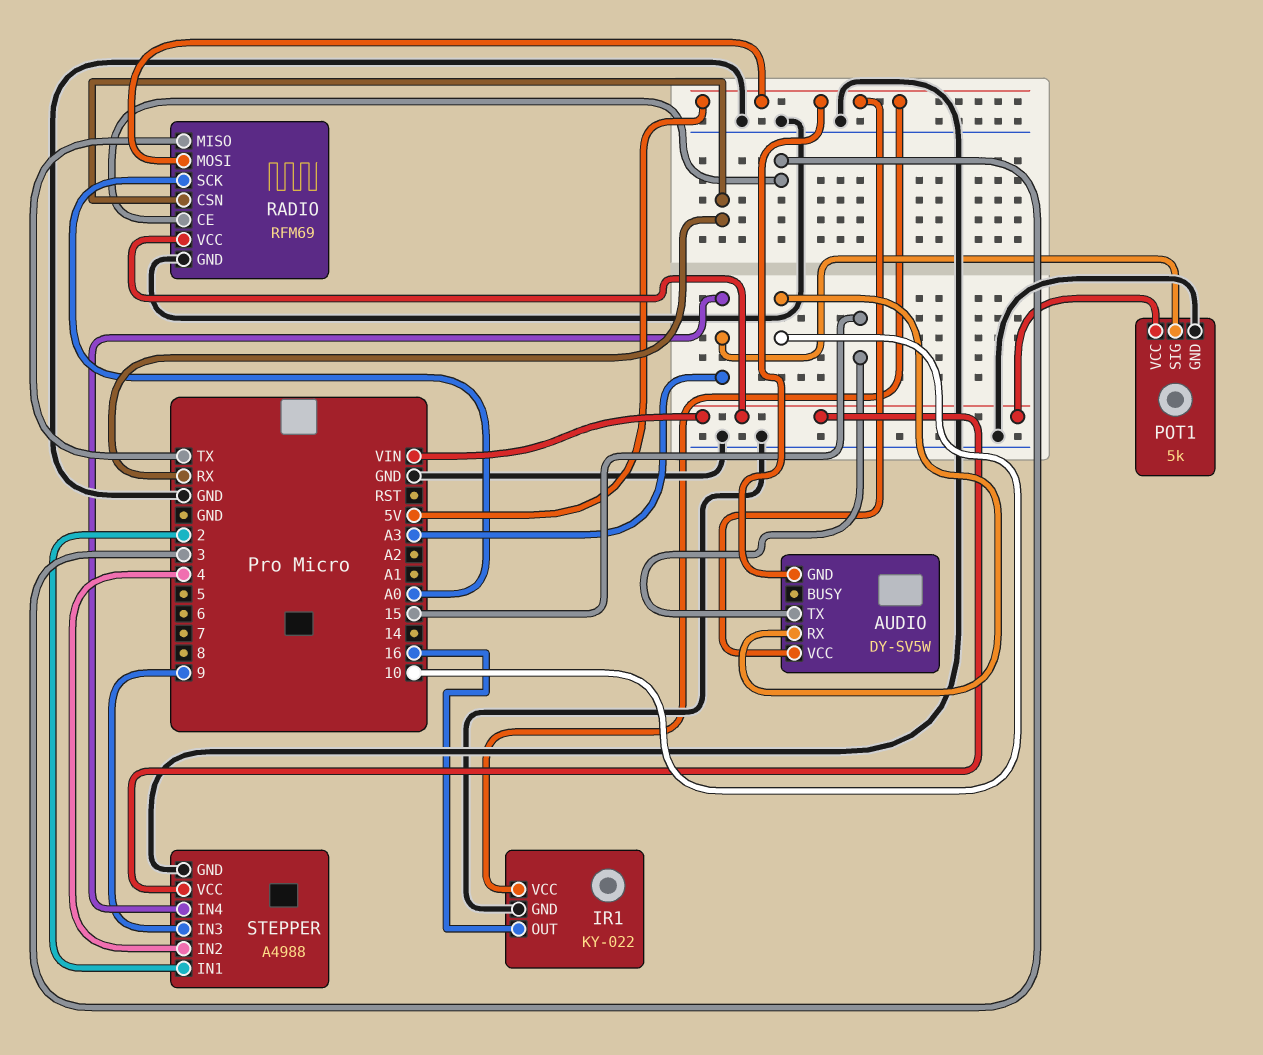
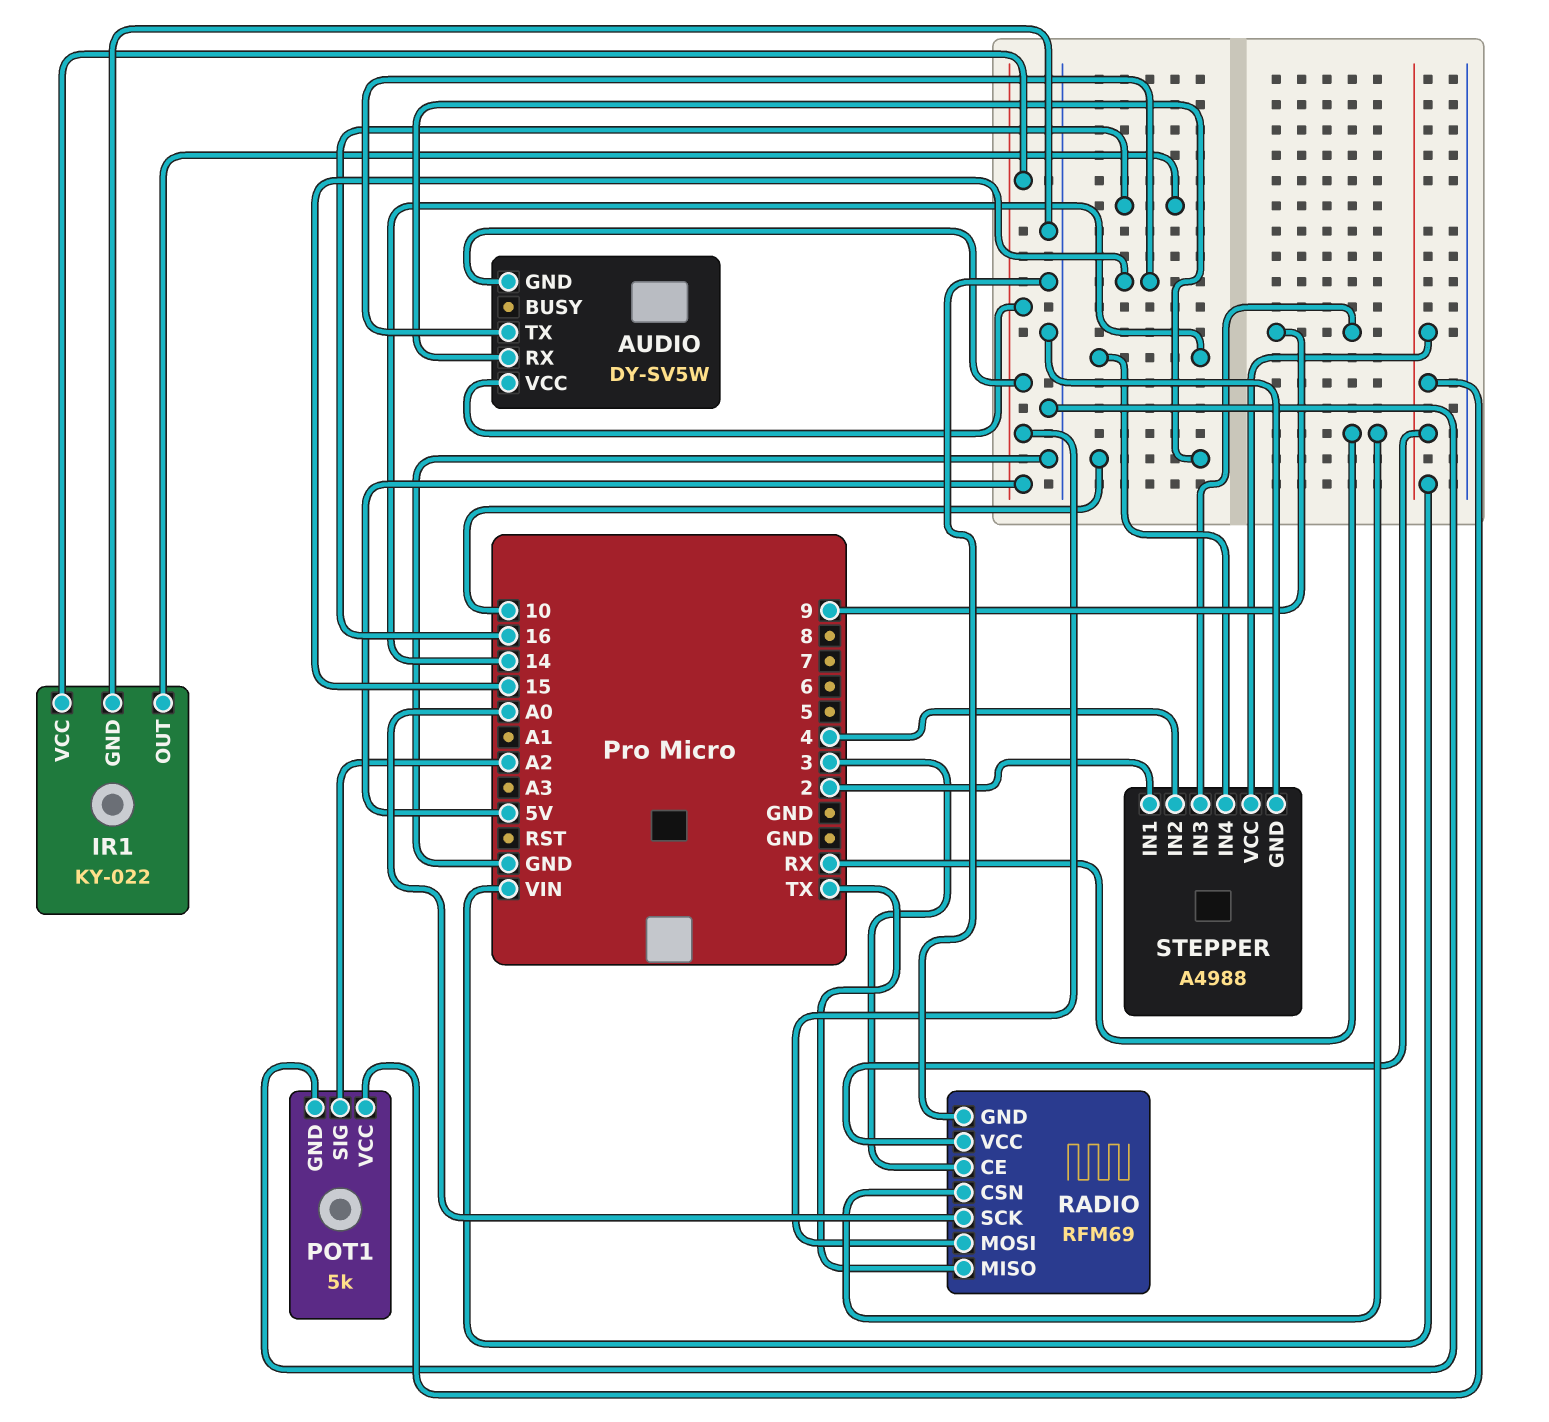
POT1 pin SIG: A3 -> A2
STEPPER pin IN4: A3 -> 14

